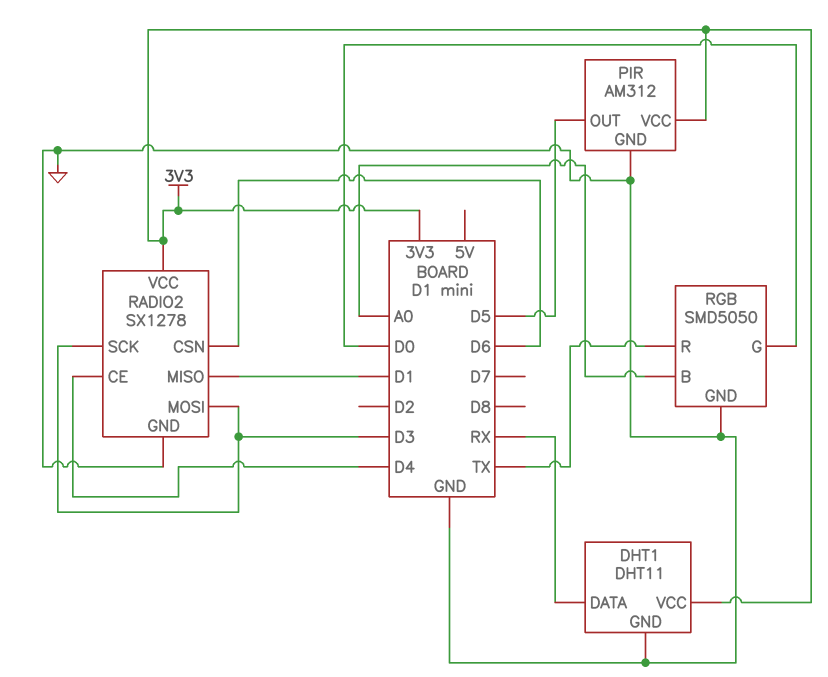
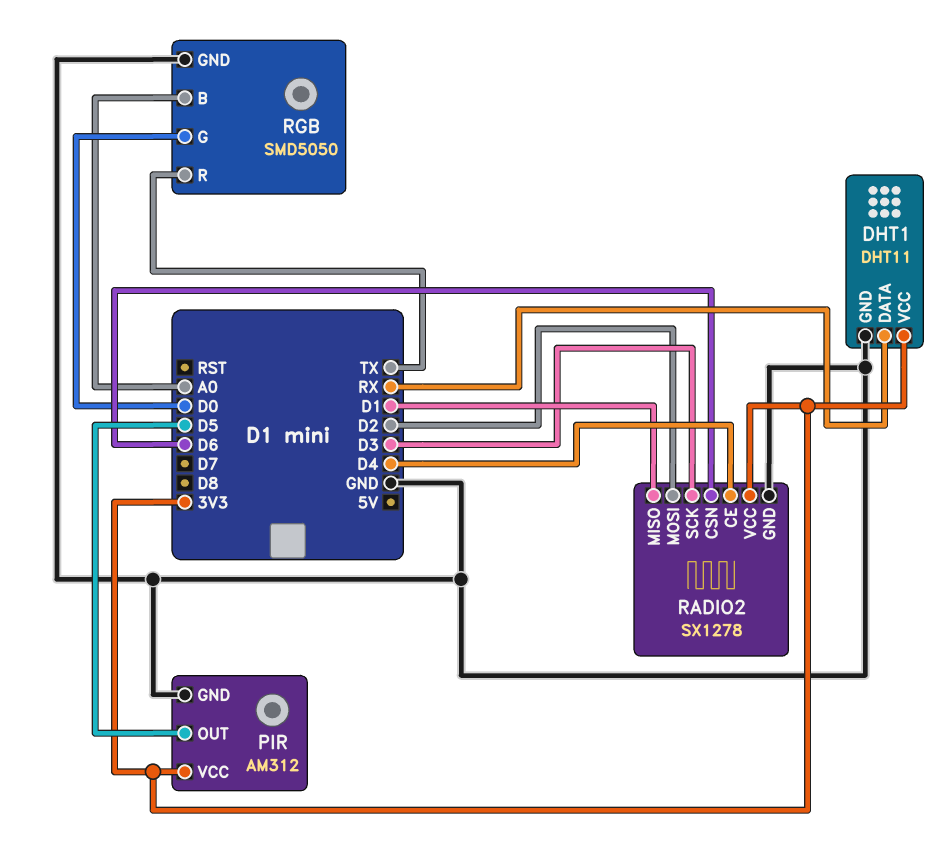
RADIO2 pin MOSI: D3 -> D2

